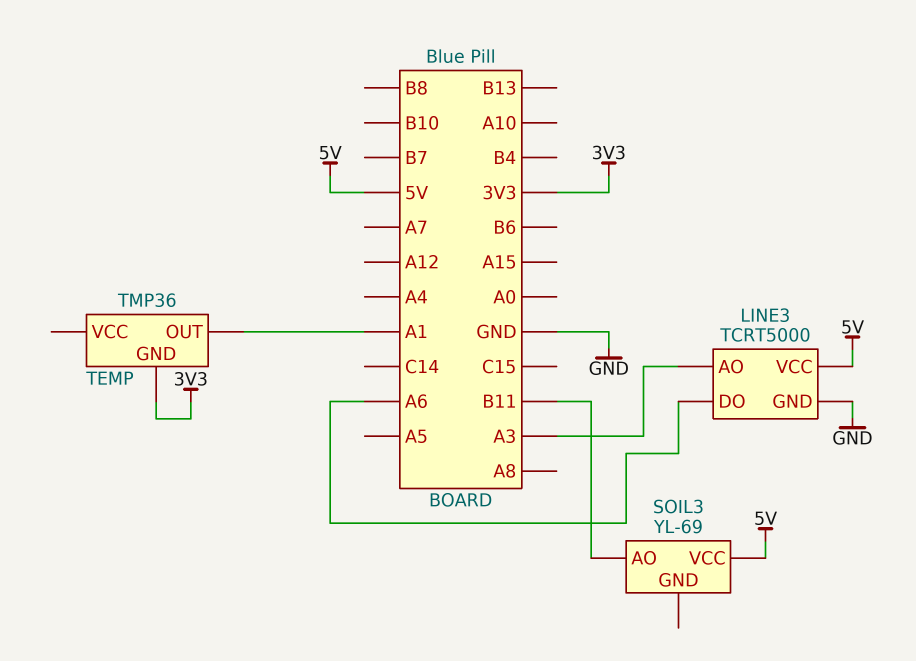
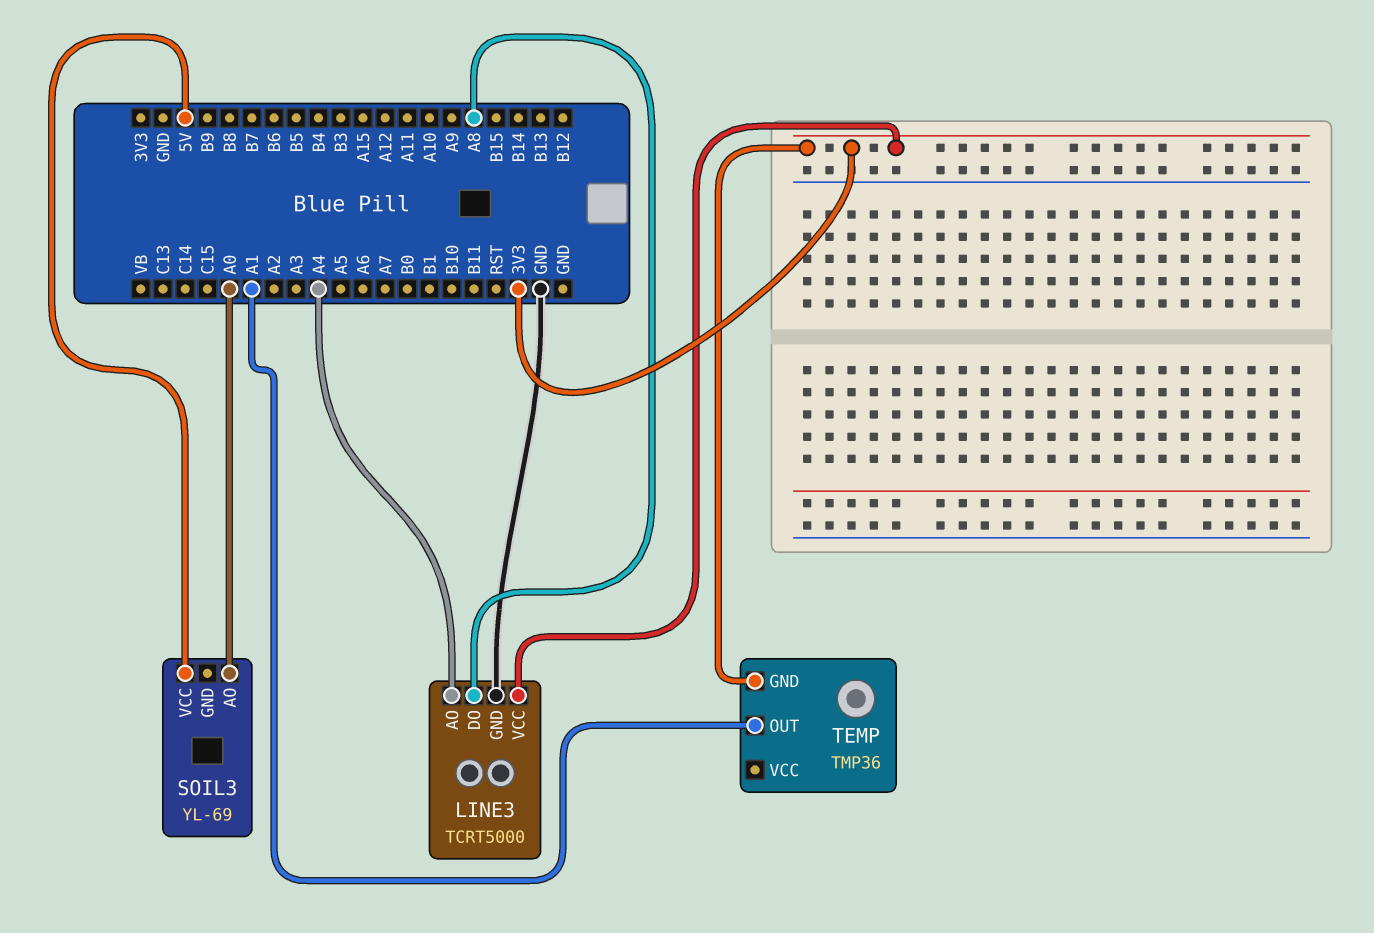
LINE3 pin AO: A3 -> A4
LINE3 pin DO: A6 -> A8
LINE3 pin VCC: 5V -> 3V3
SOIL3 pin AO: B11 -> A0

